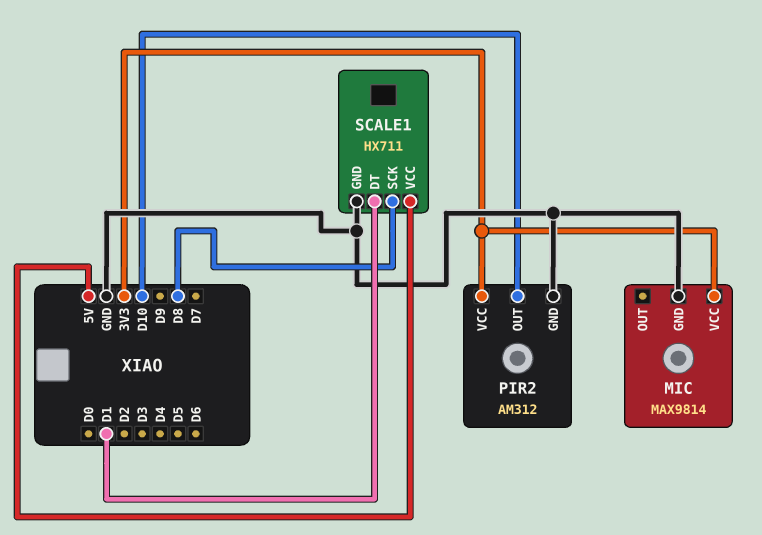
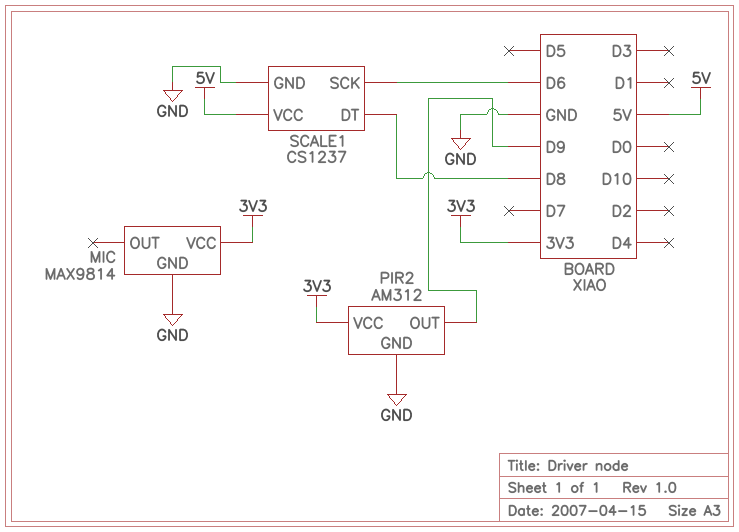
PIR2 pin OUT: D10 -> D9
SCALE1: HX711 -> CS1237
SCALE1 pin DT: D1 -> D8
SCALE1 pin SCK: D8 -> D6

